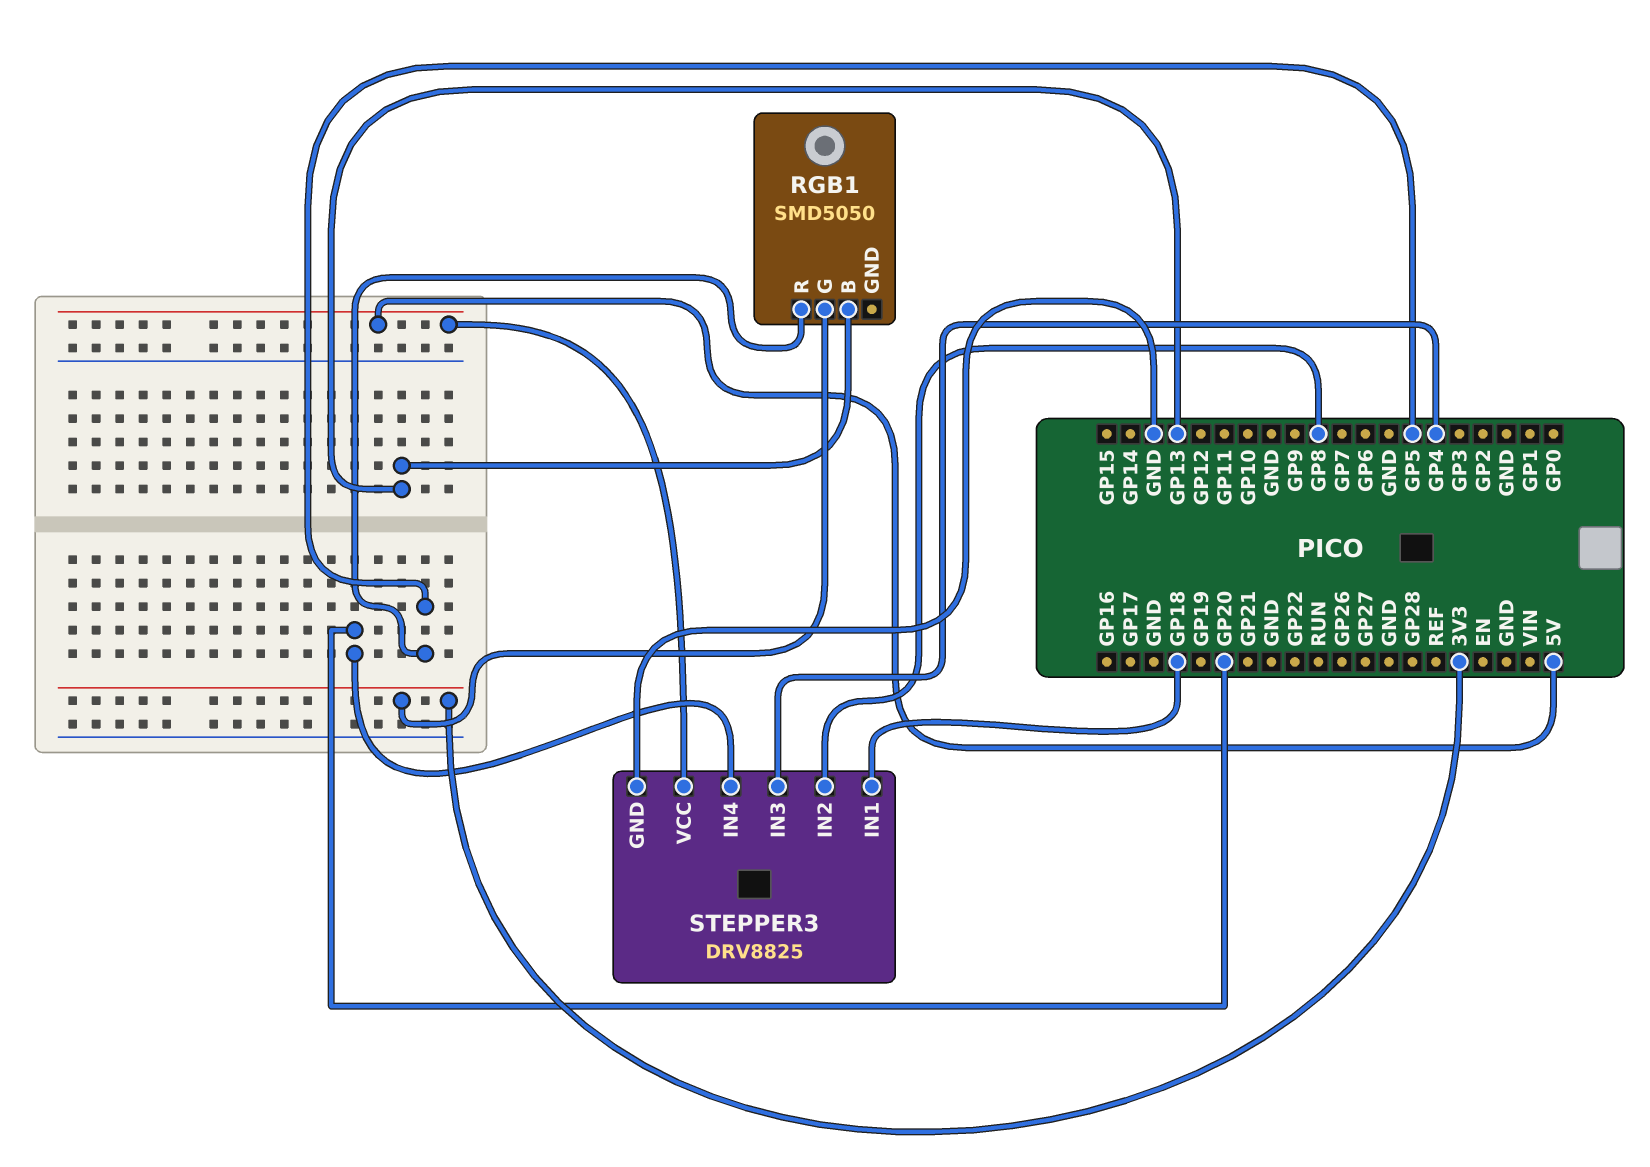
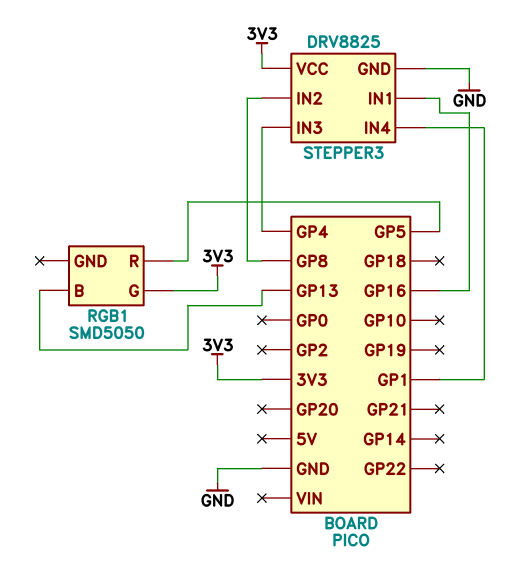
STEPPER3 pin IN1: GP18 -> GP16
STEPPER3 pin IN4: GP20 -> GP1
STEPPER3 pin VCC: 5V -> 3V3

